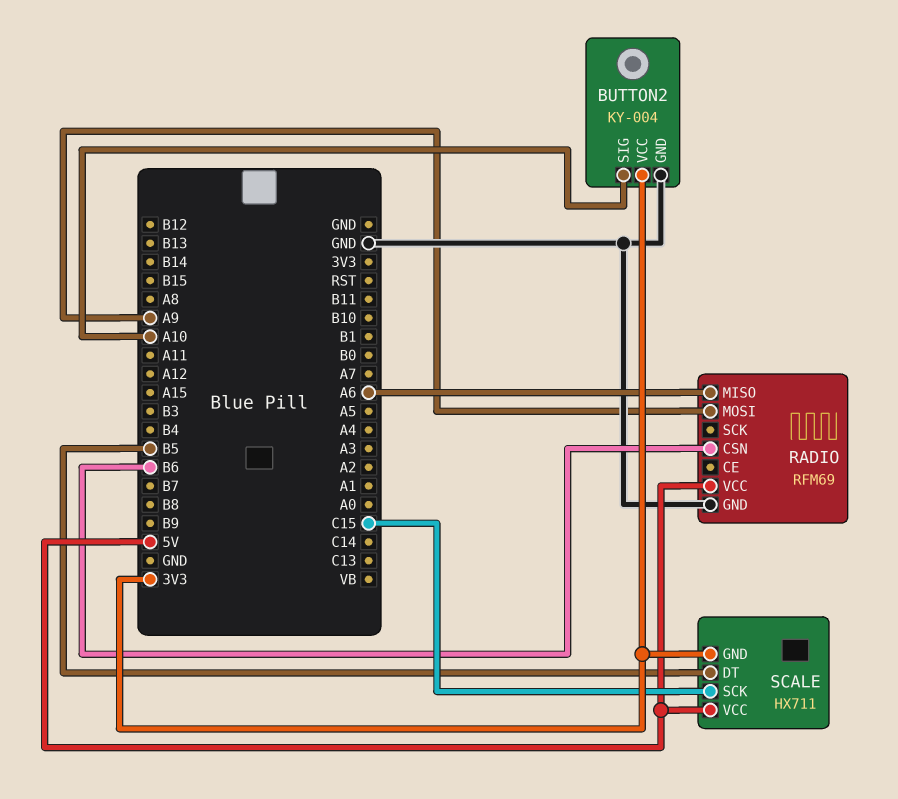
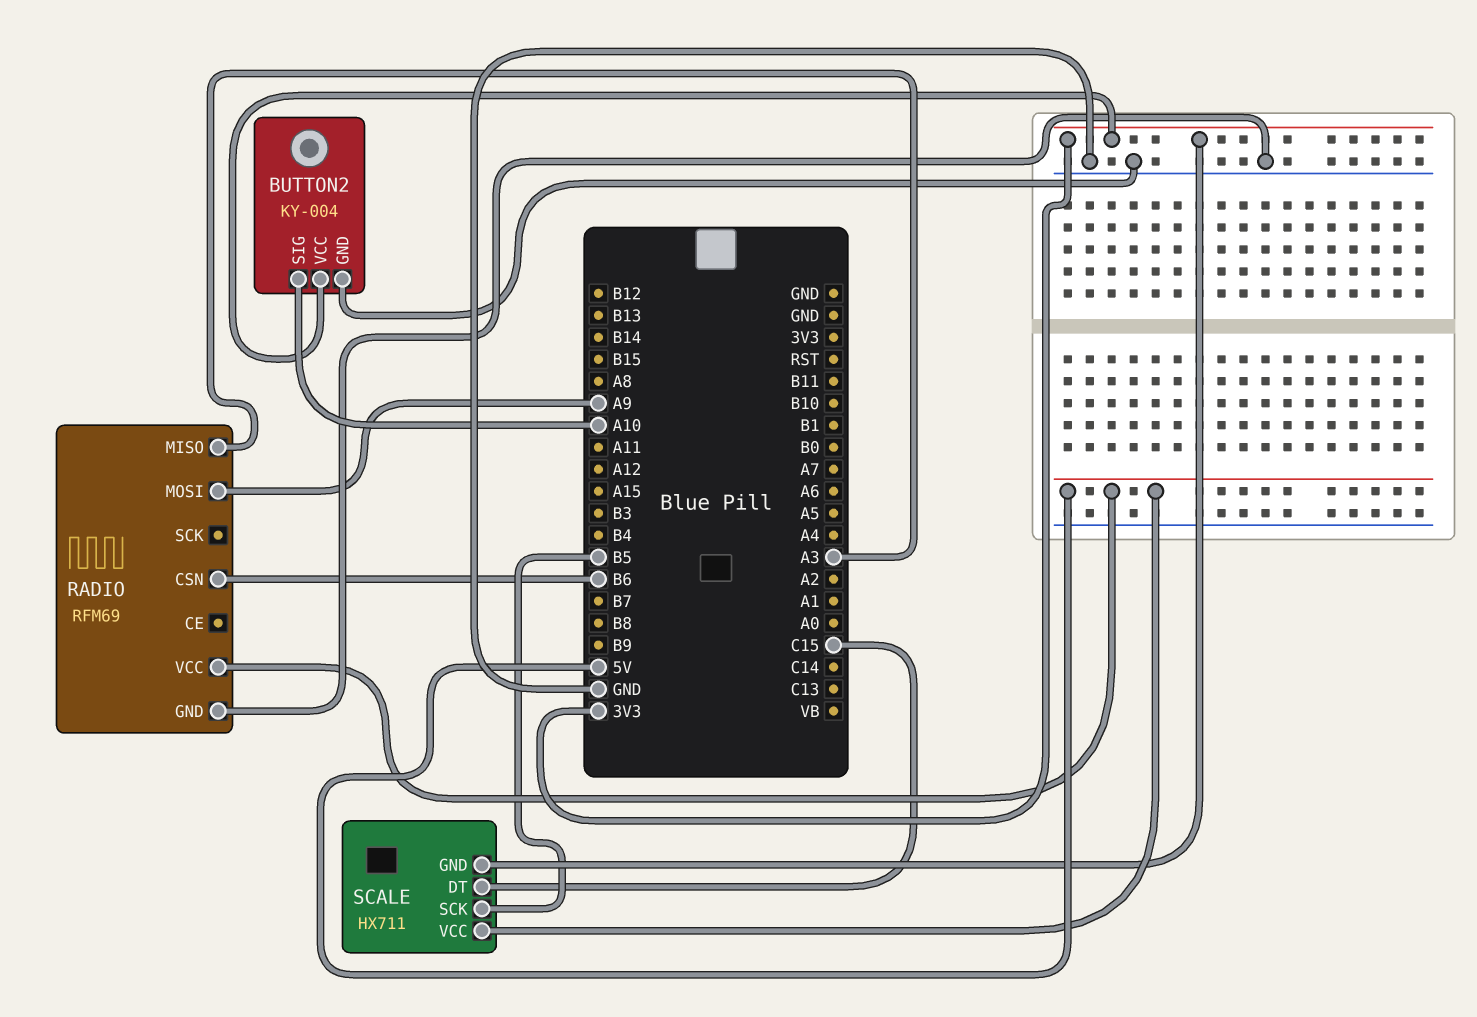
RADIO pin MISO: A6 -> A3
SCALE pin DT: B5 -> C15
SCALE pin SCK: C15 -> B5

